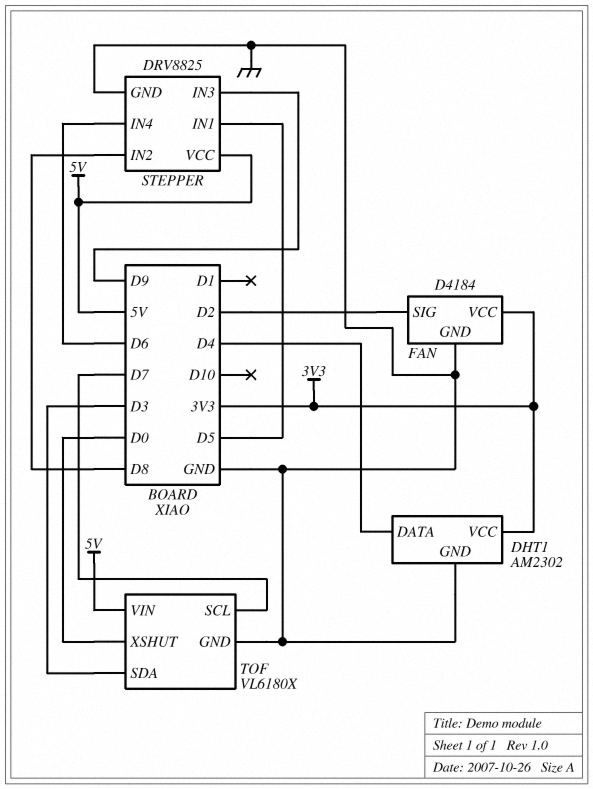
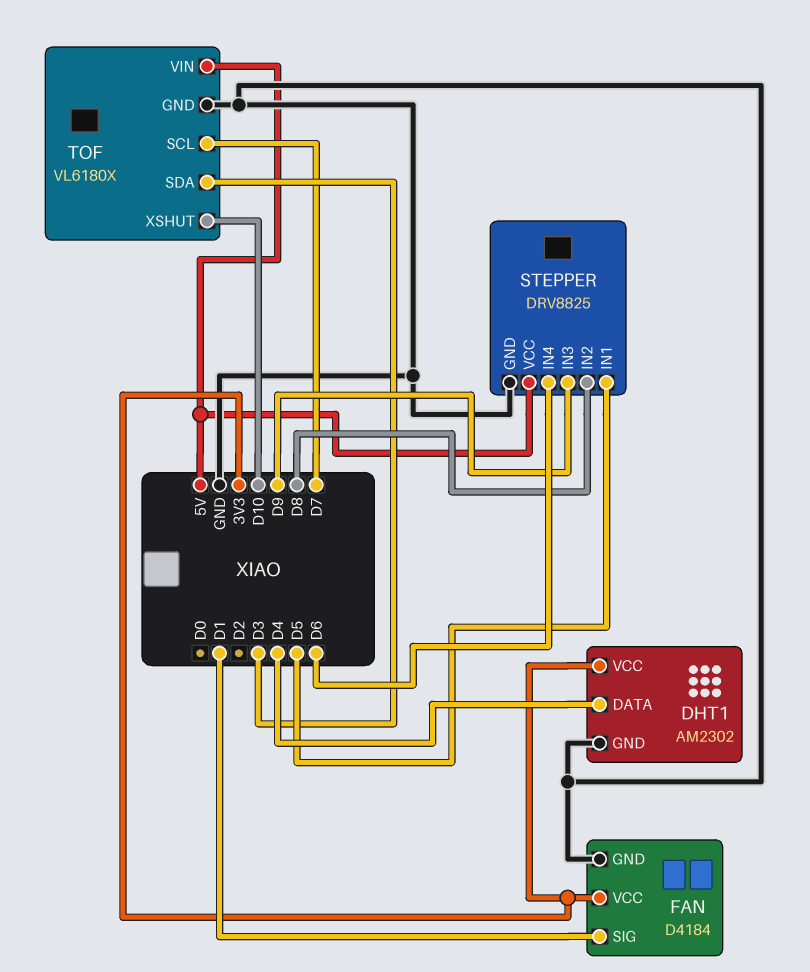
FAN pin SIG: D2 -> D1
TOF pin XSHUT: D0 -> D10

